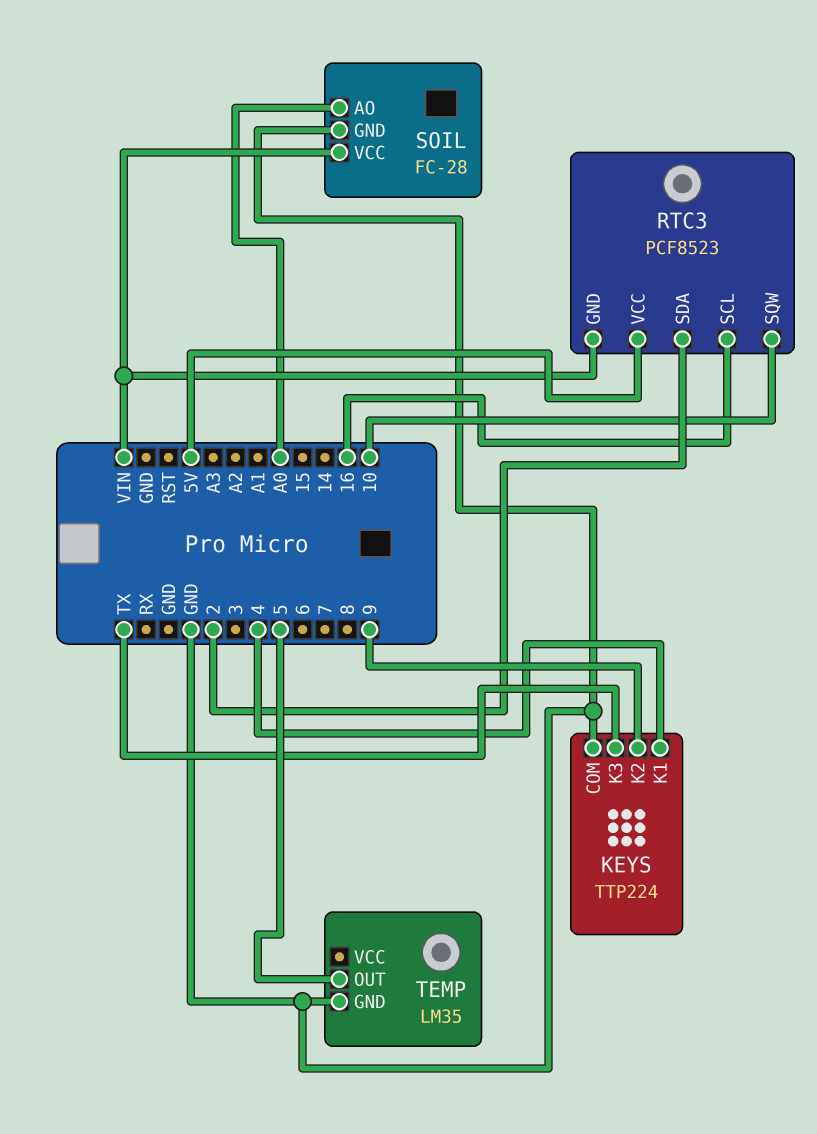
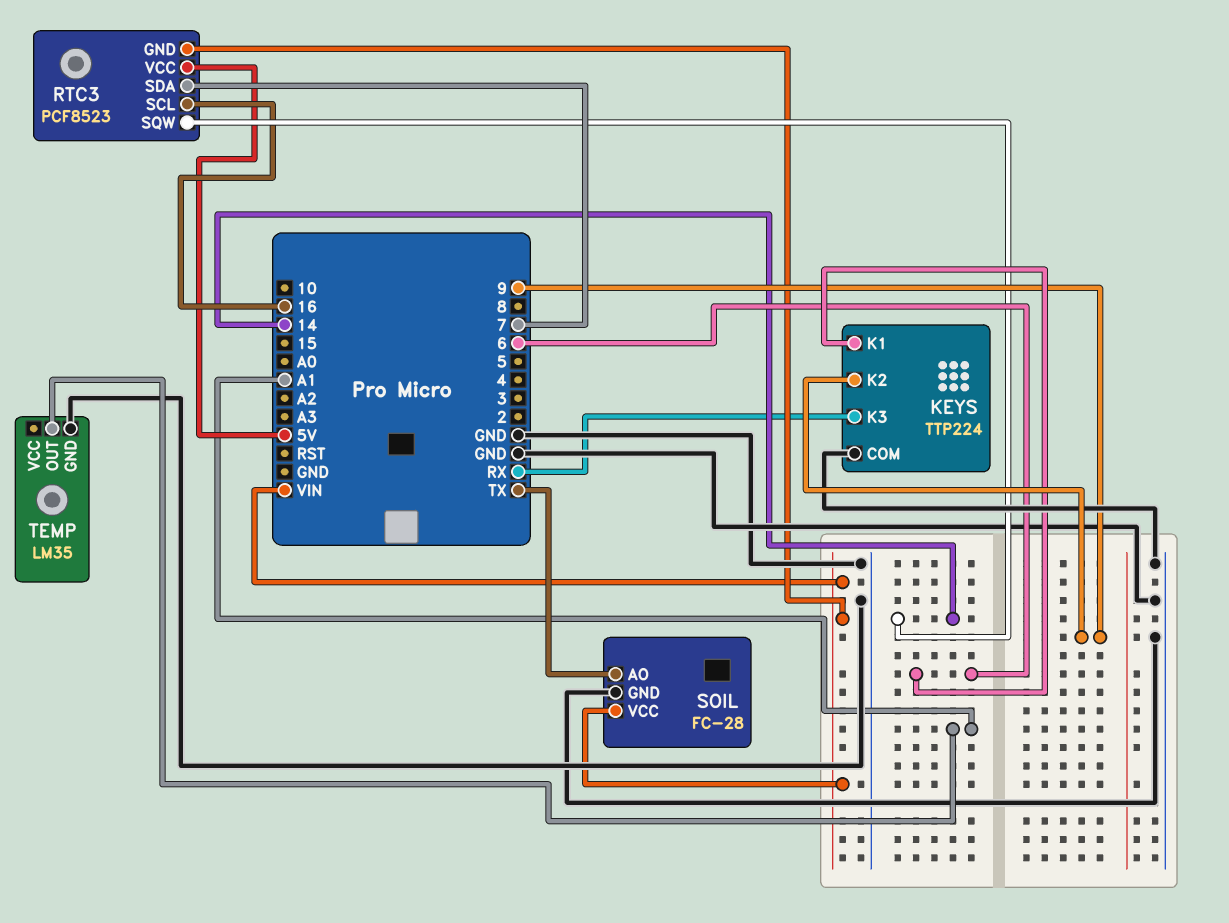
KEYS pin K1: 4 -> 6
KEYS pin K3: TX -> RX
RTC3 pin SDA: 2 -> 7
RTC3 pin SQW: 10 -> 14
SOIL pin AO: A0 -> TX
TEMP pin OUT: 5 -> A1

